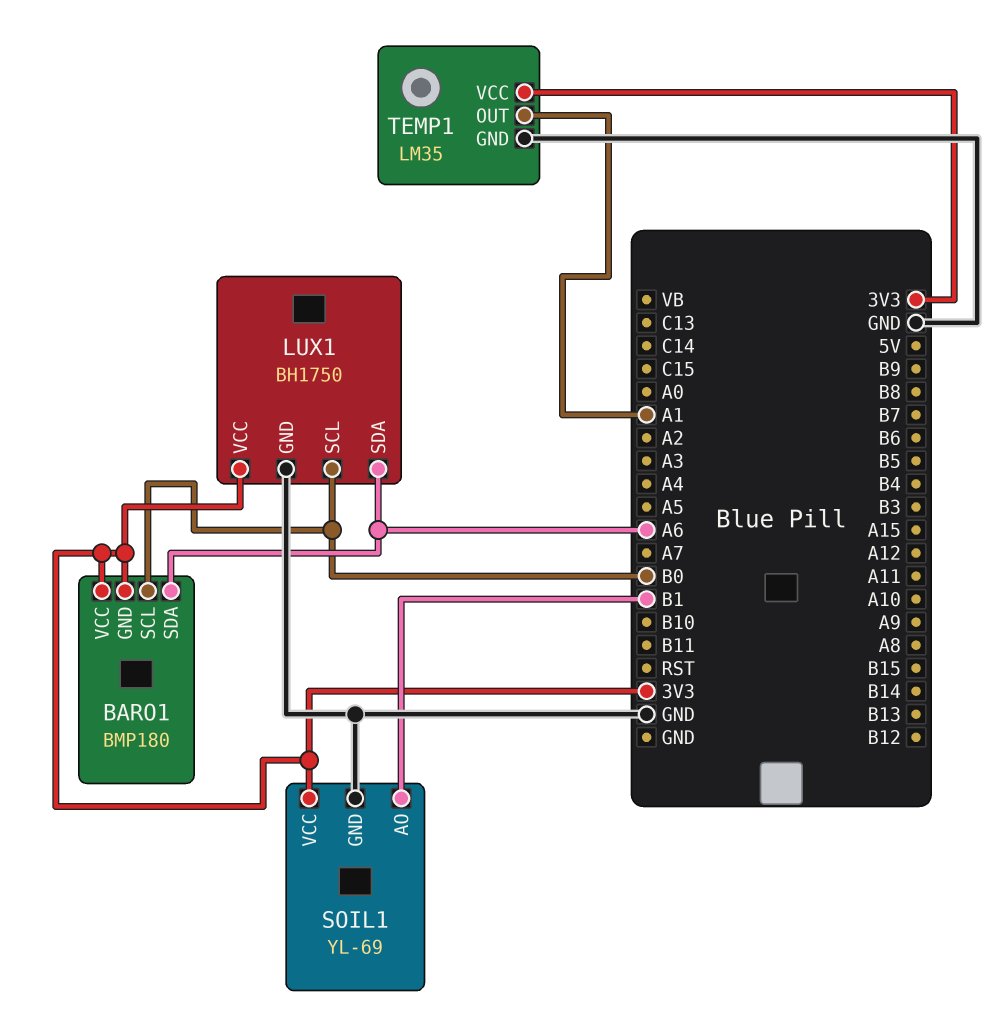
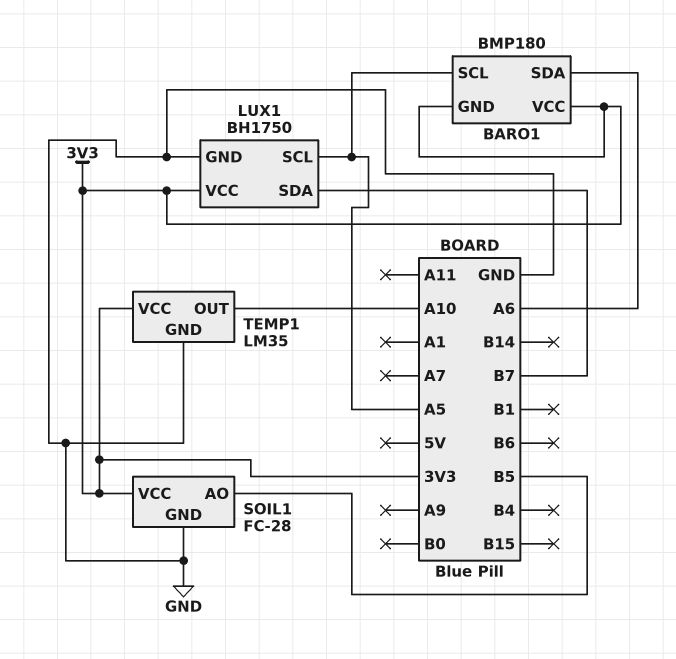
BARO1 pin SCL: B0 -> A5
LUX1 pin SCL: B0 -> A5
LUX1 pin SDA: A6 -> B7
SOIL1: YL-69 -> FC-28
SOIL1 pin AO: B1 -> B5
TEMP1 pin OUT: A1 -> A10

